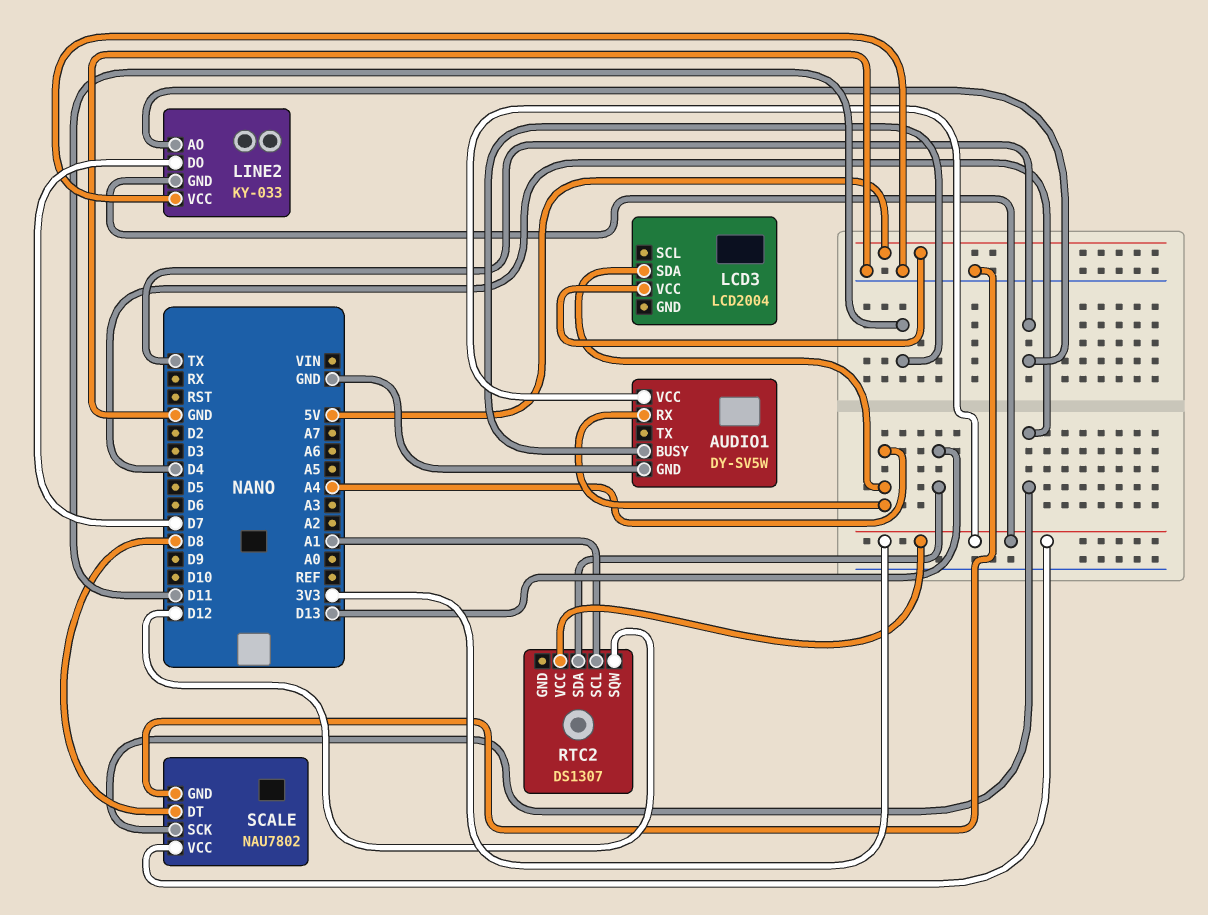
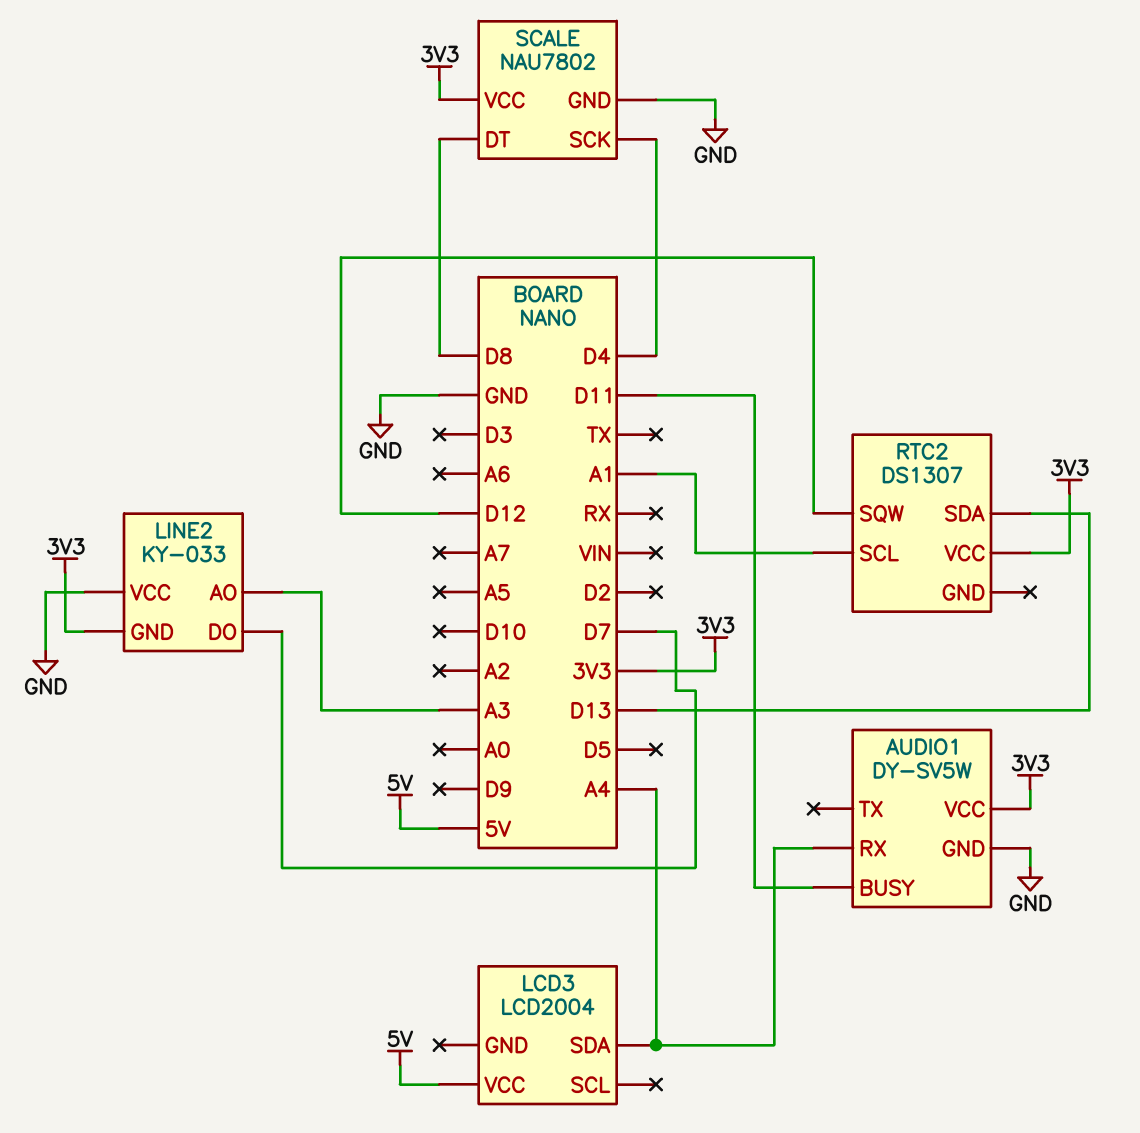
LINE2 pin AO: TX -> A3

